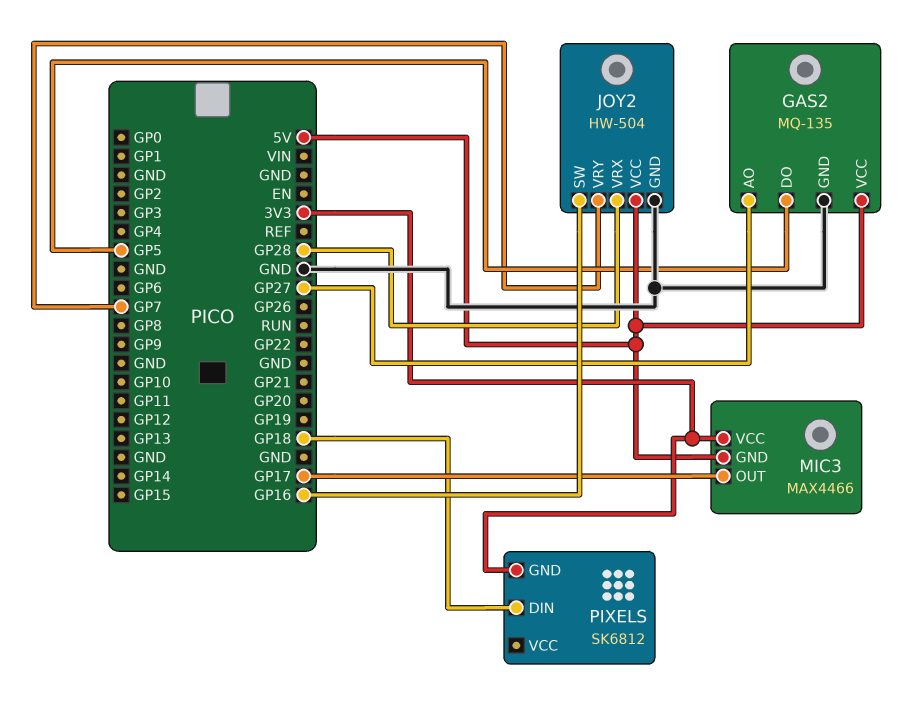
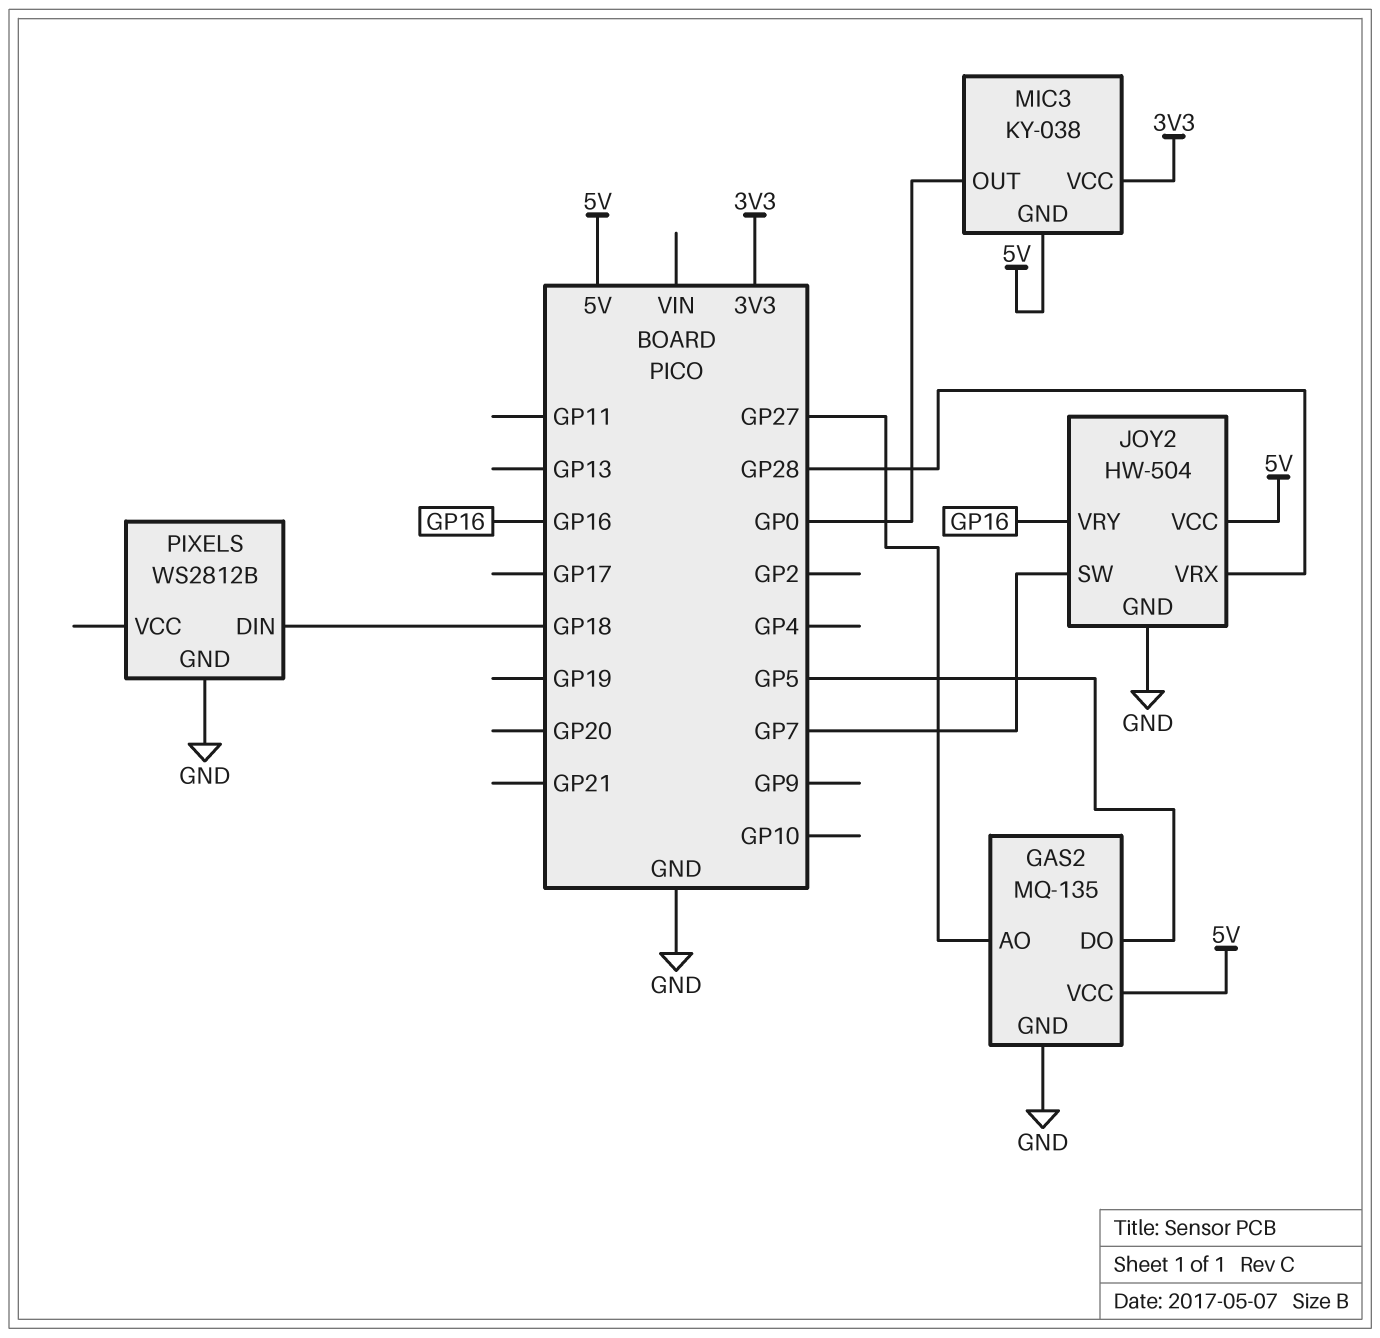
JOY2 pin SW: GP16 -> GP7
JOY2 pin VRY: GP7 -> GP16
MIC3: MAX4466 -> KY-038
MIC3 pin OUT: GP17 -> GP0
PIXELS: SK6812 -> WS2812B
PIXELS pin GND: 3V3 -> GND

